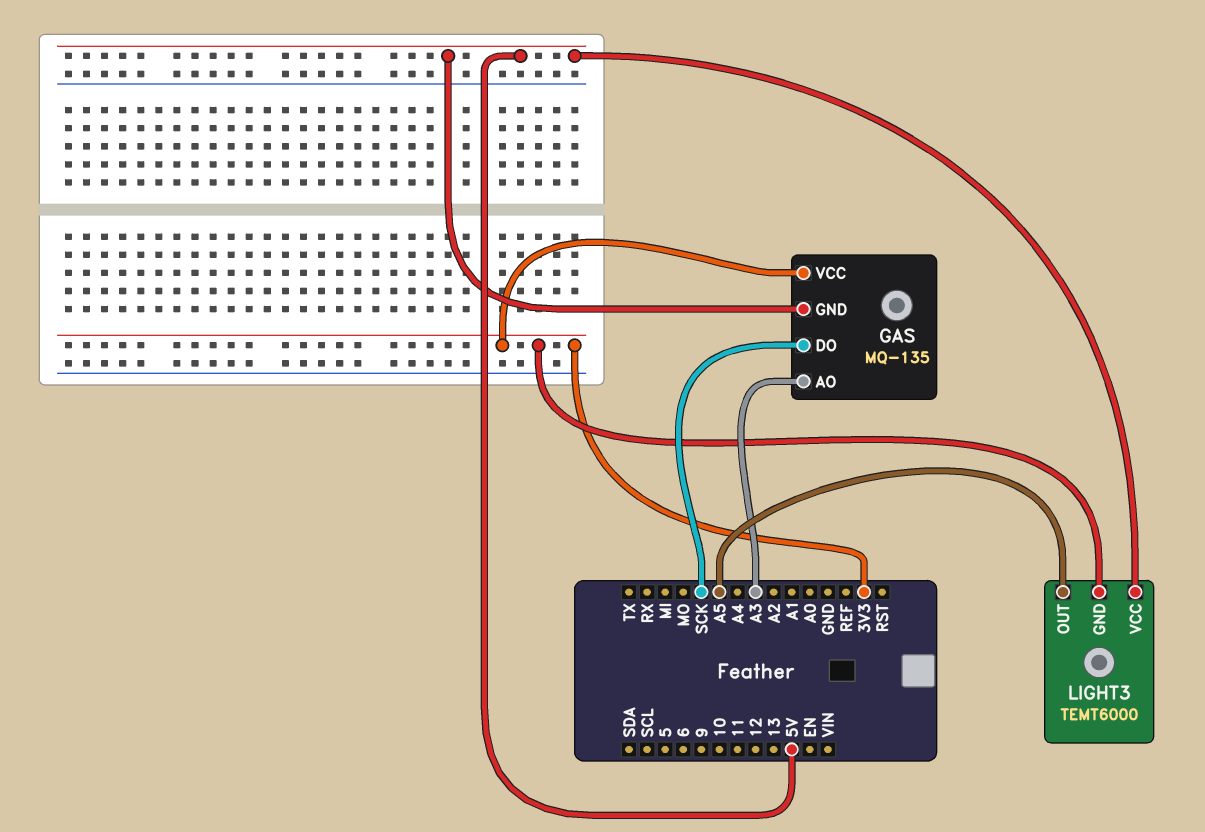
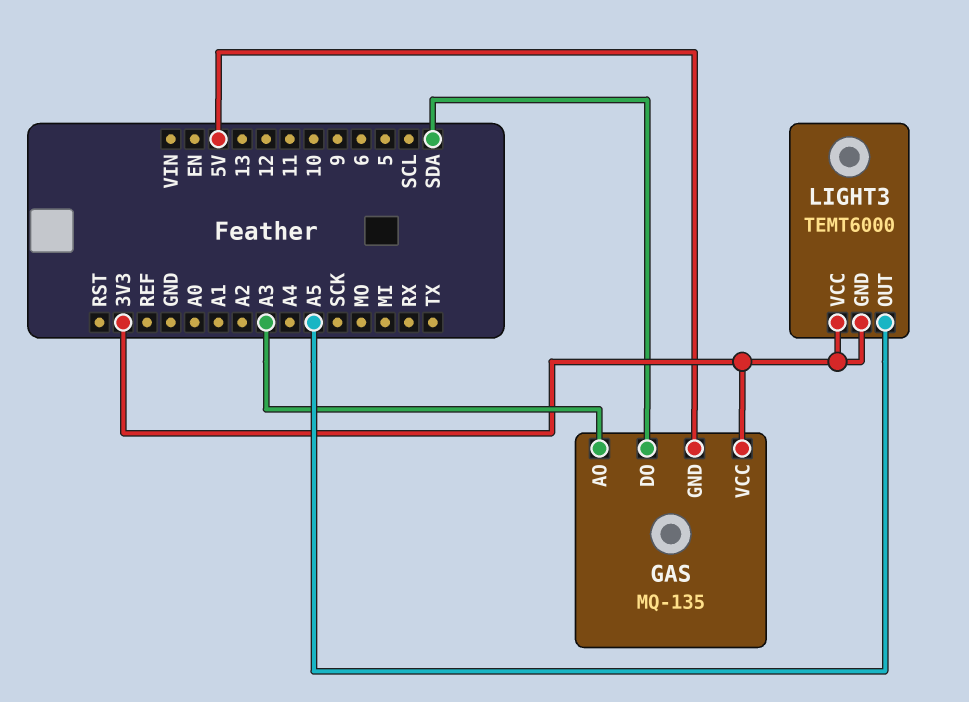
GAS pin DO: SCK -> SDA
LIGHT3 pin VCC: 5V -> 3V3

